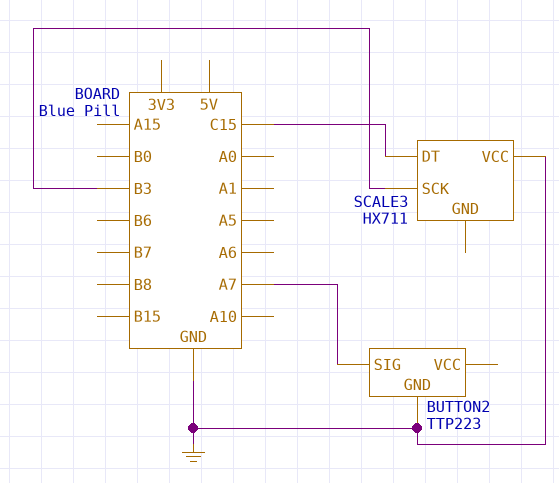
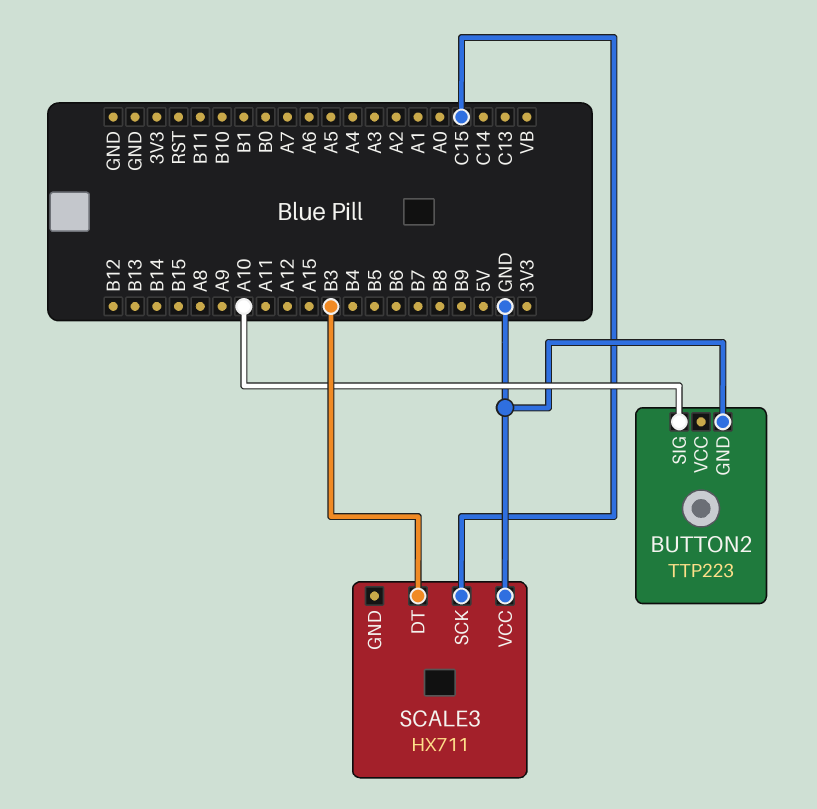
BUTTON2 pin SIG: A7 -> A10
SCALE3 pin DT: C15 -> B3
SCALE3 pin SCK: B3 -> C15

